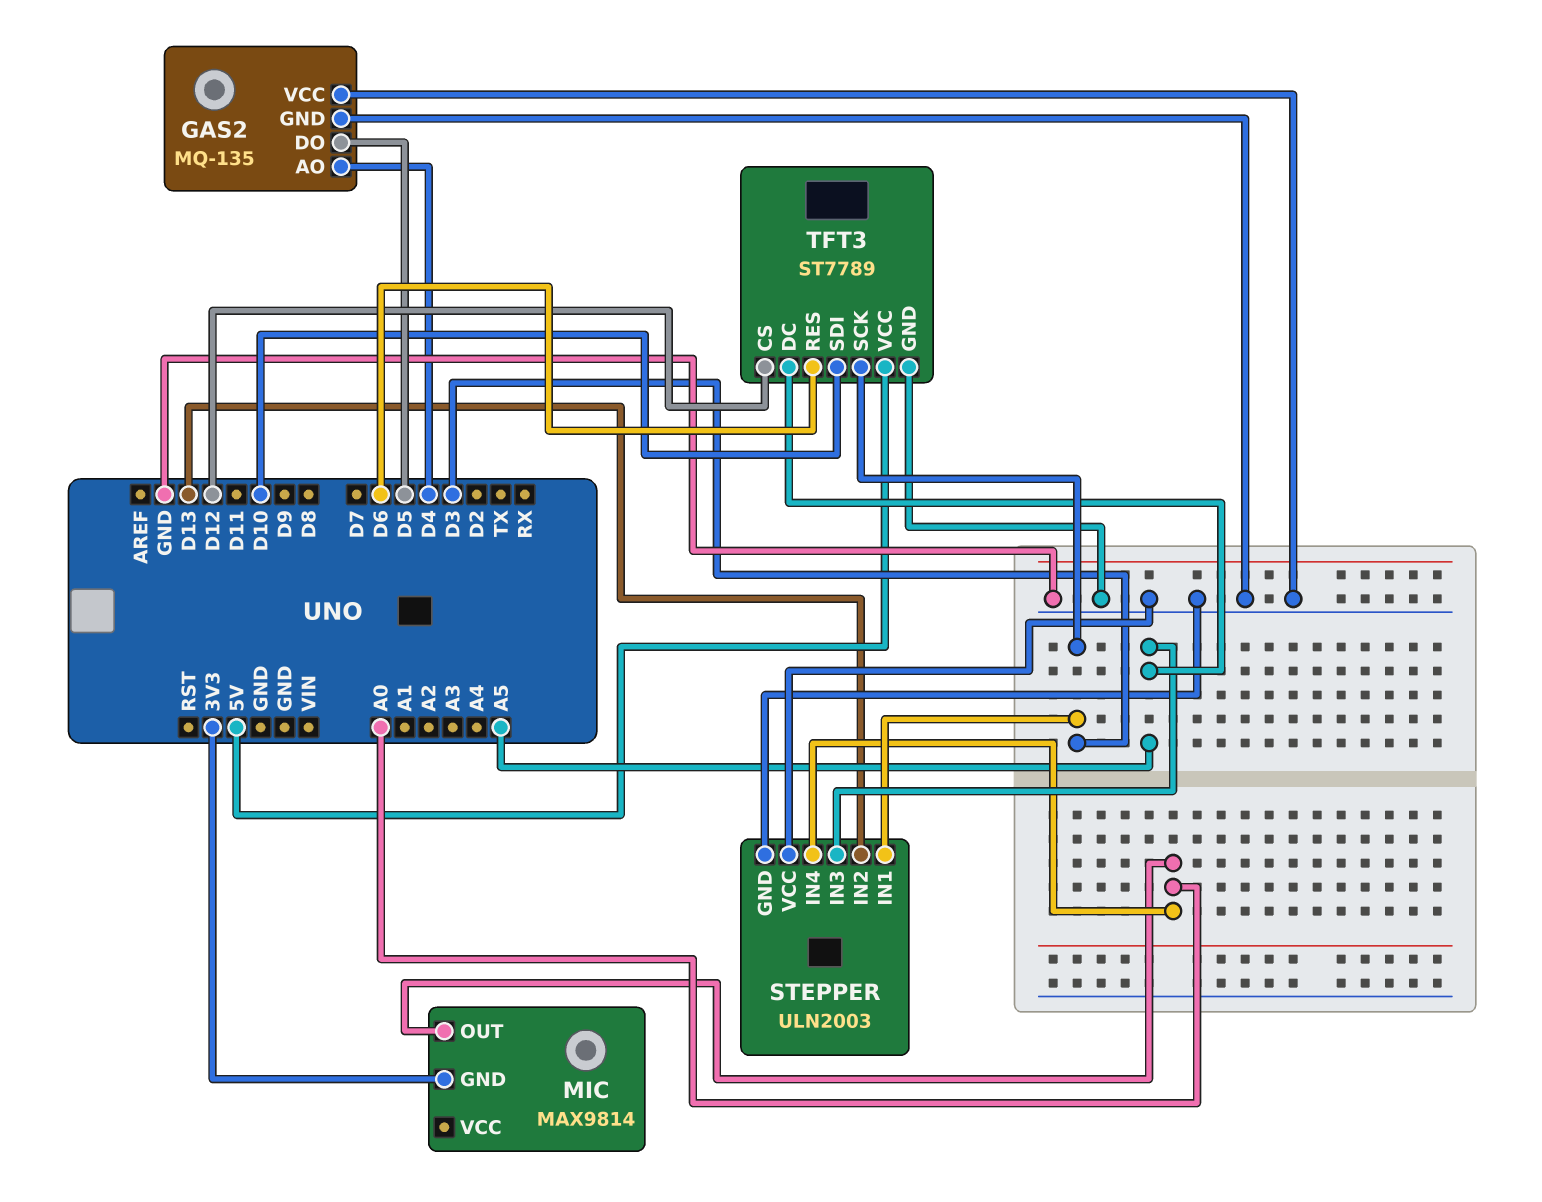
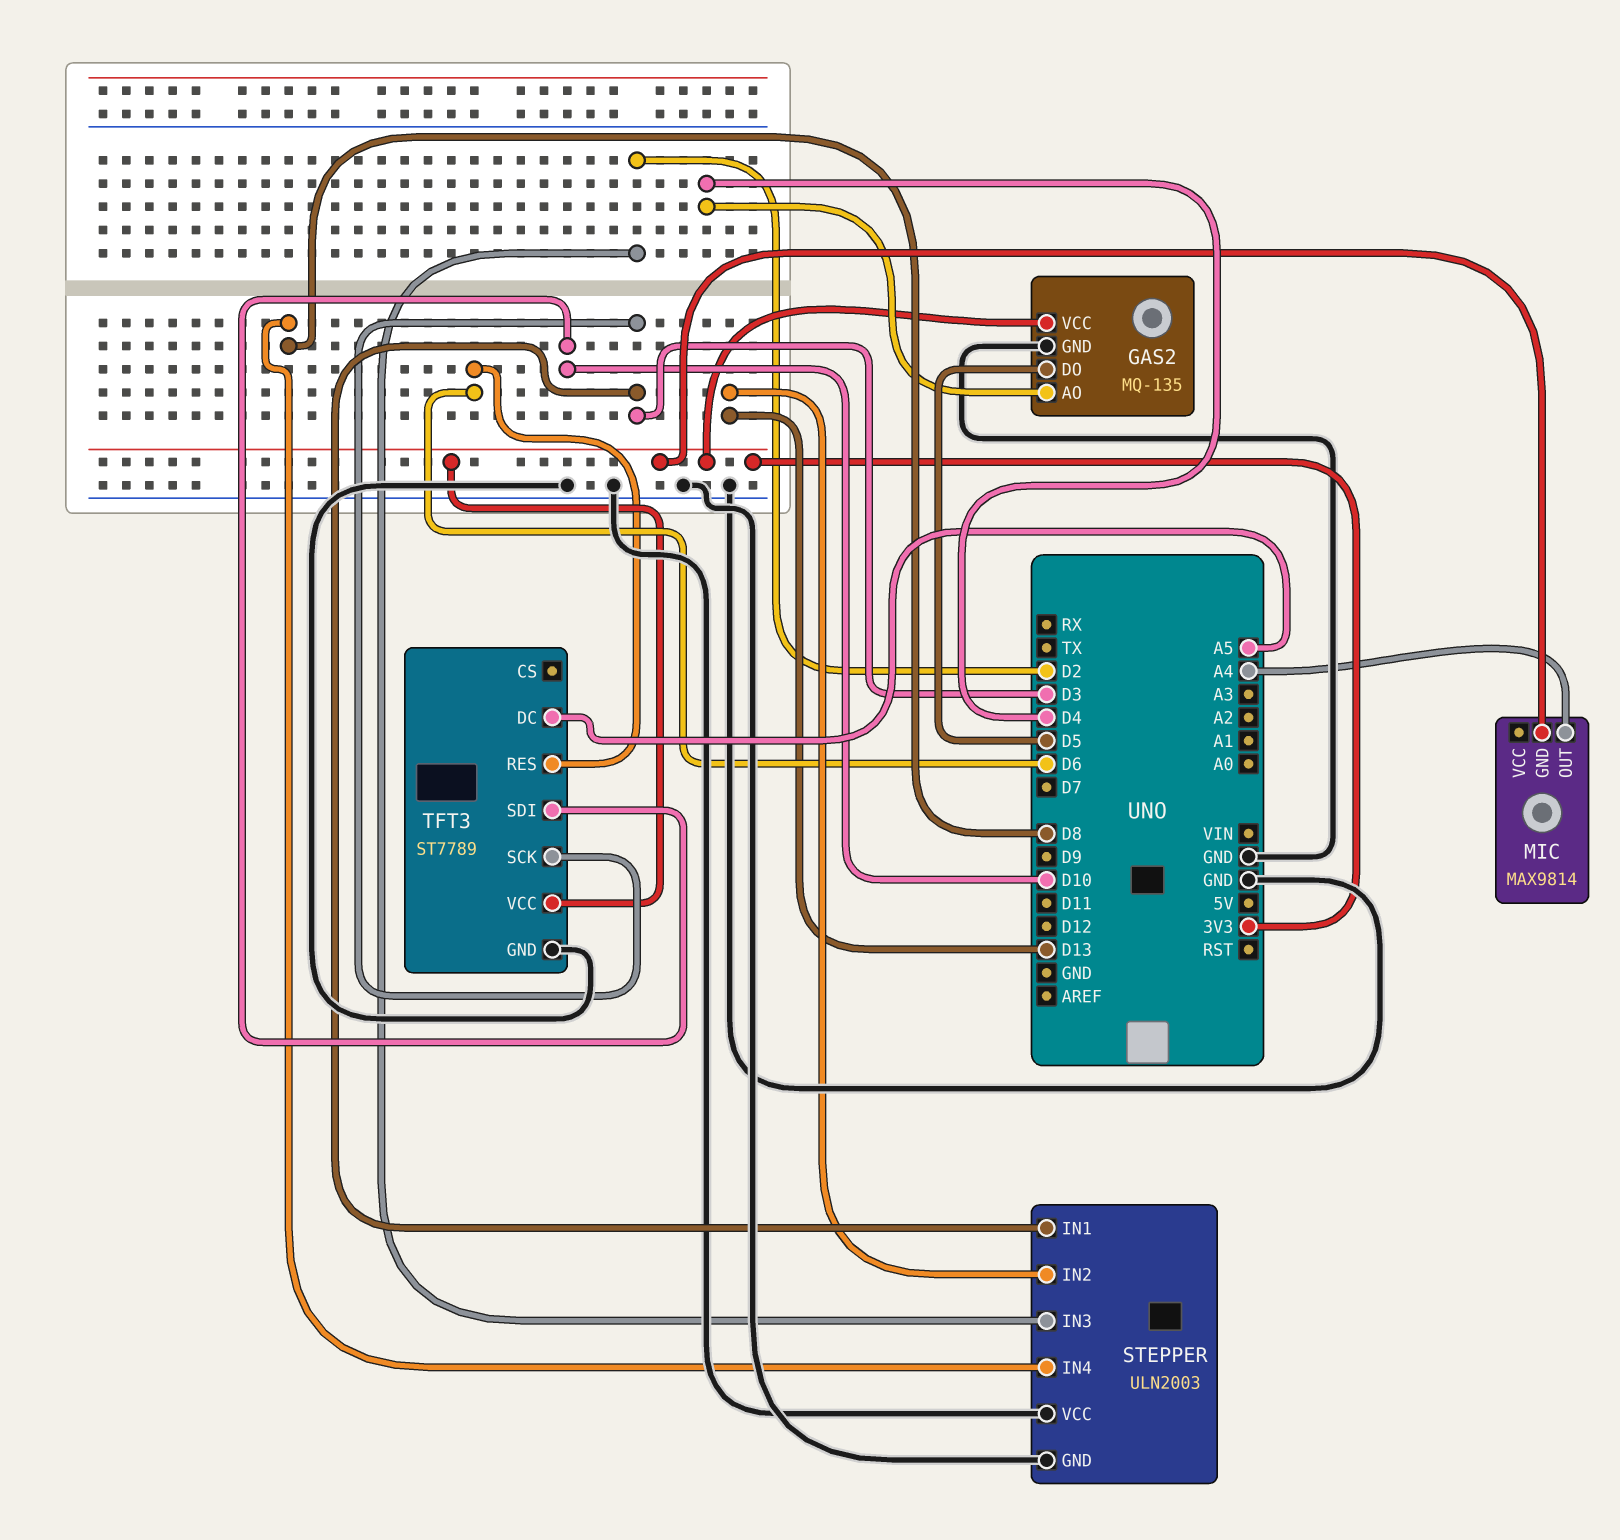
GAS2 pin VCC: GND -> 3V3
MIC pin OUT: A0 -> A4
STEPPER pin IN3: A5 -> D2
STEPPER pin IN4: A0 -> D8
TFT3 pin CS: D12 -> none
TFT3 pin VCC: 5V -> 3V3

